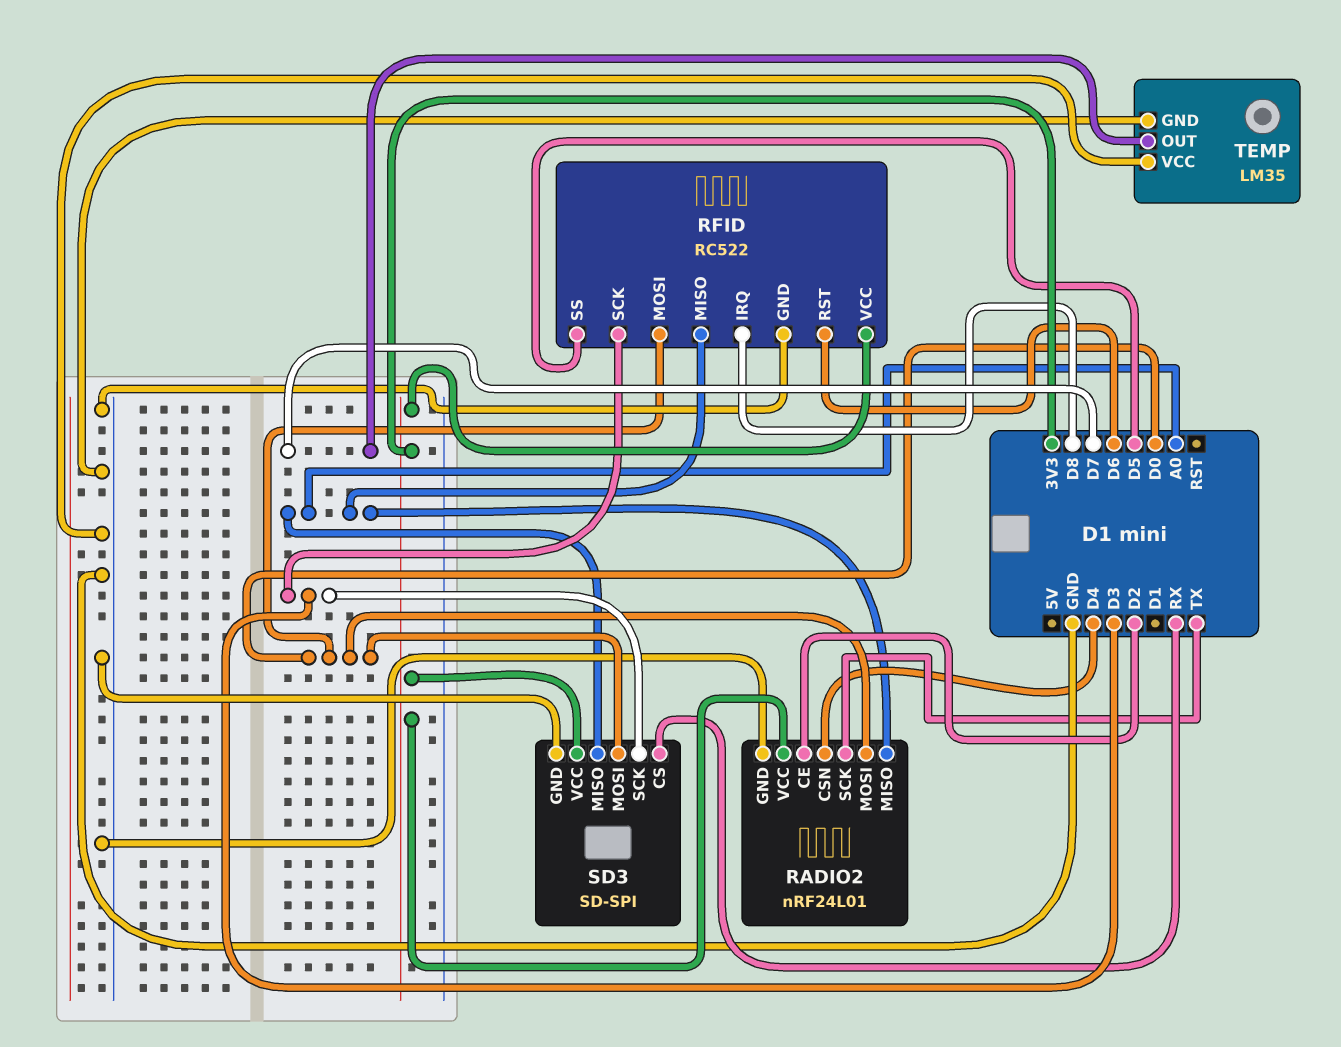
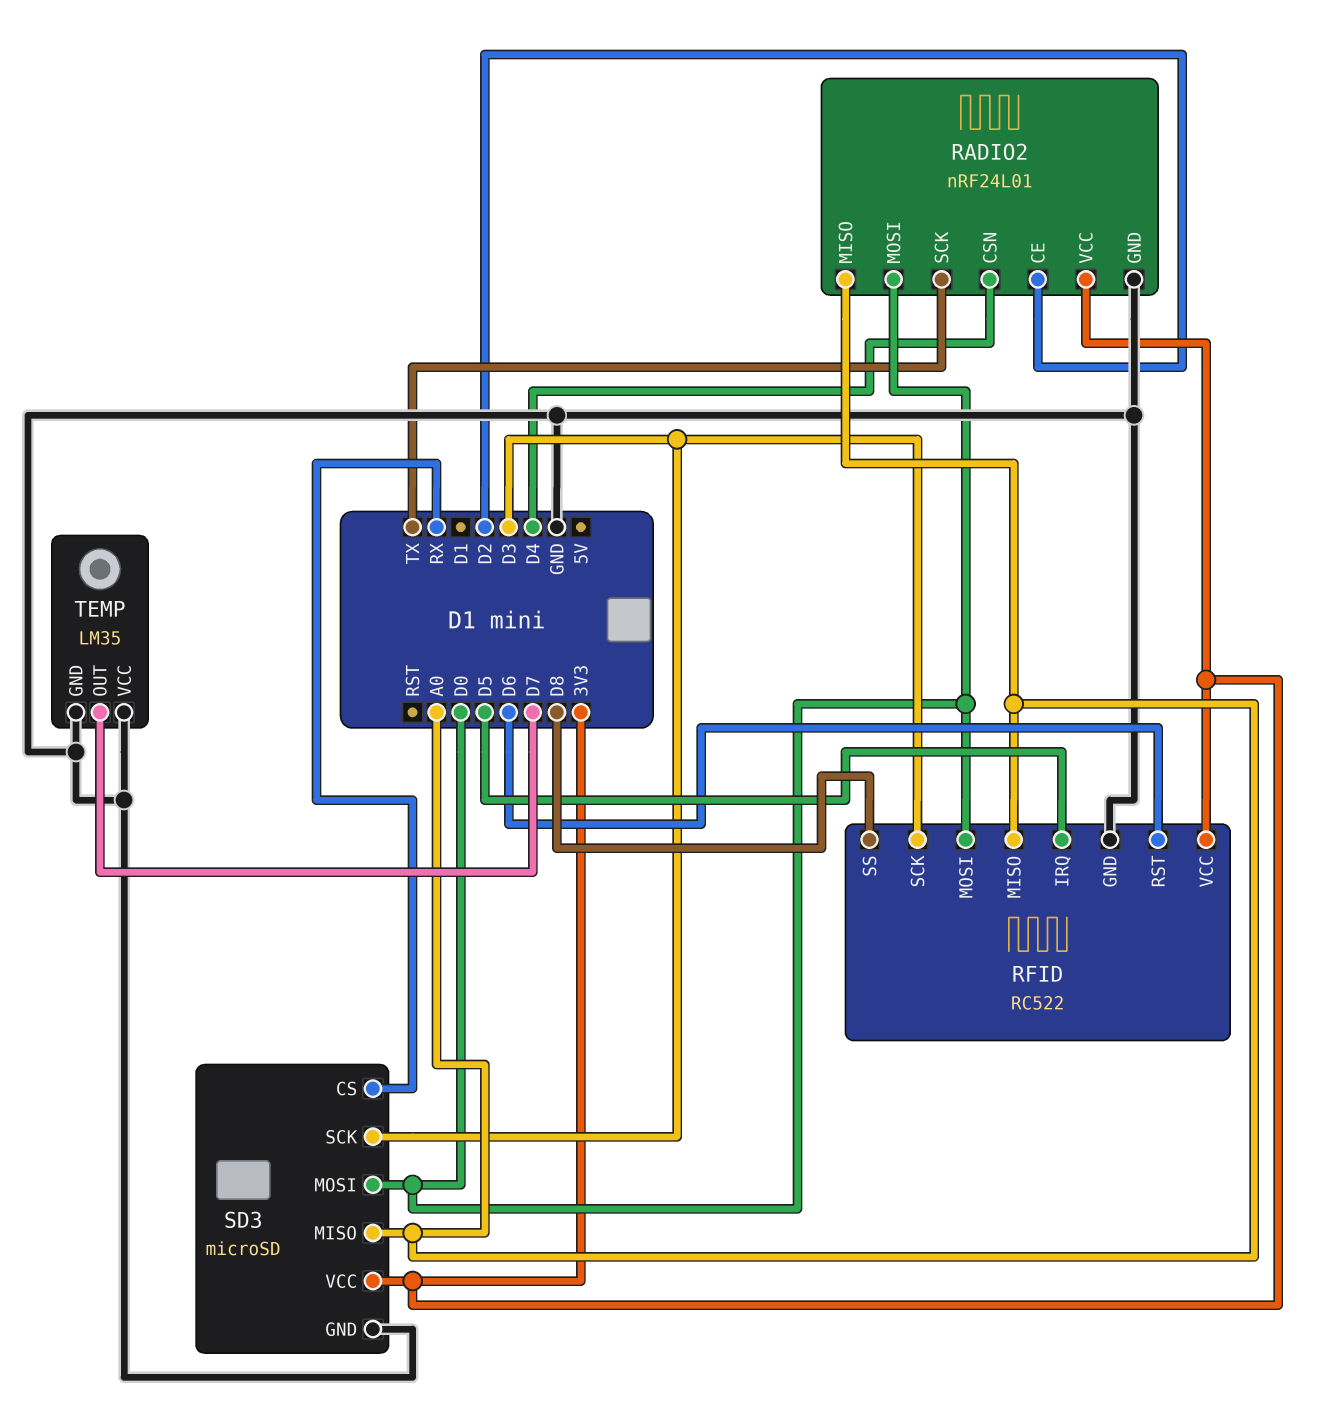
RFID pin IRQ: D8 -> D5
RFID pin SS: D5 -> D8
SD3: SD-SPI -> microSD

